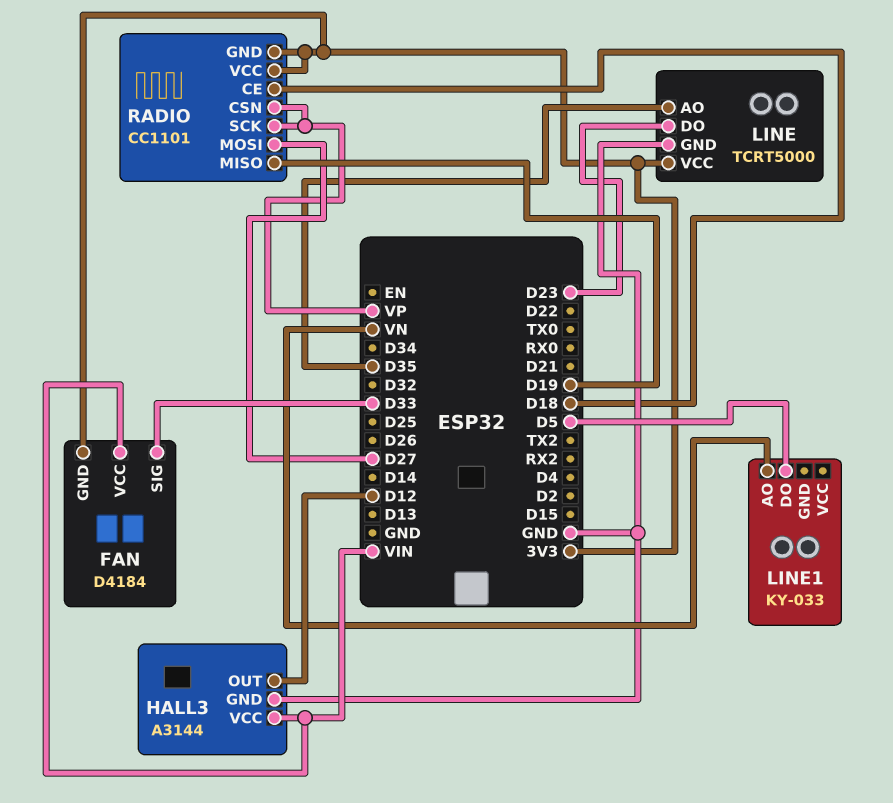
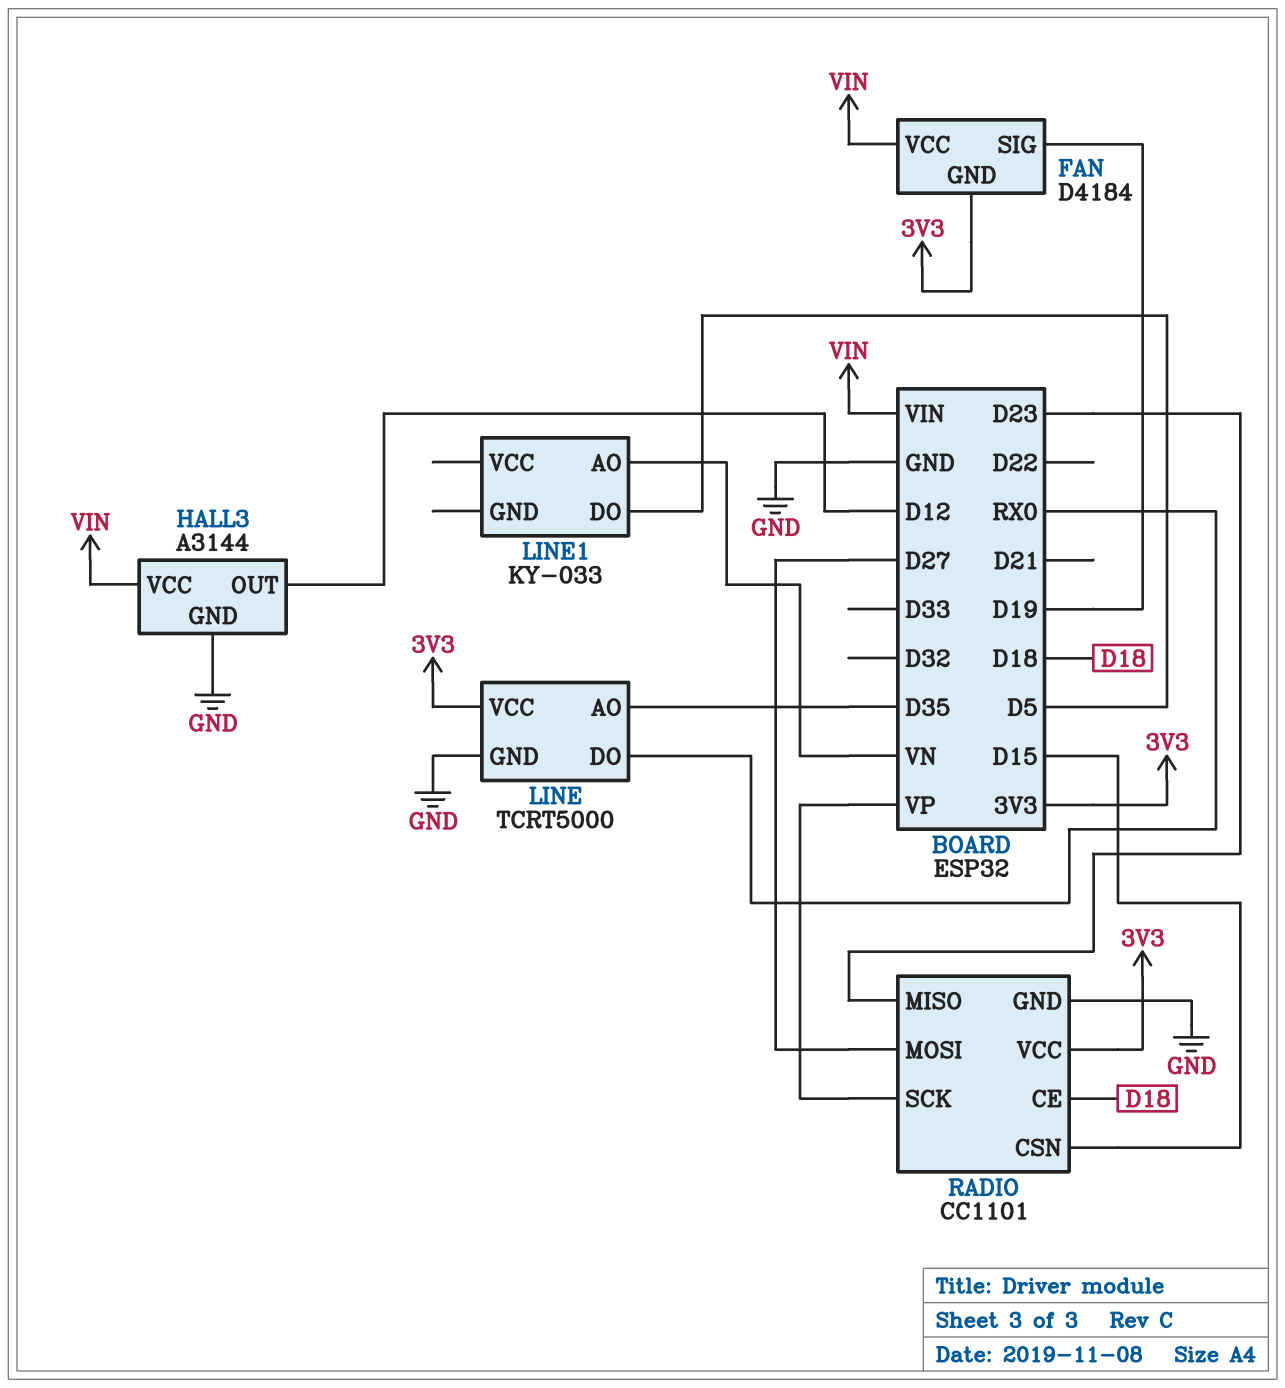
FAN pin SIG: D33 -> D19
LINE pin DO: D23 -> RX0
RADIO pin CSN: VP -> D15
RADIO pin GND: 3V3 -> GND
RADIO pin MISO: D19 -> D23

